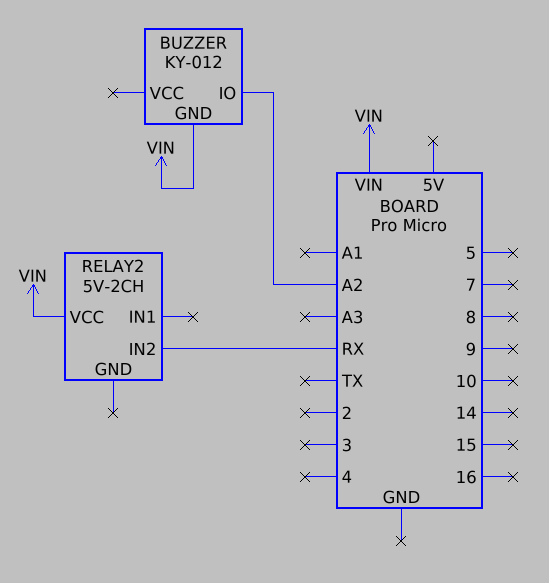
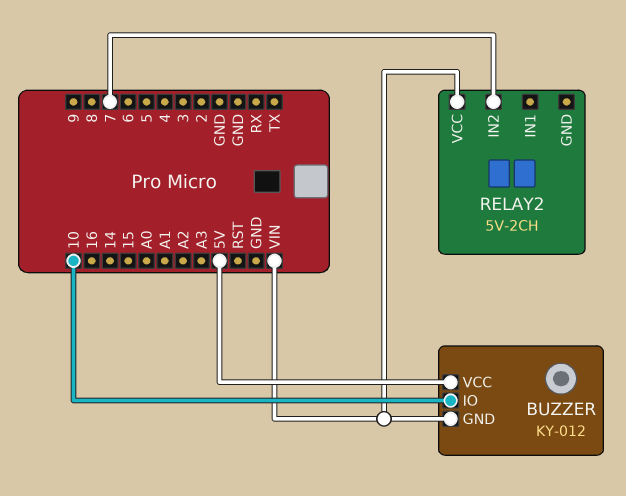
BUZZER pin IO: A2 -> 10
BUZZER pin VCC: none -> 5V
RELAY2 pin IN2: RX -> 7

